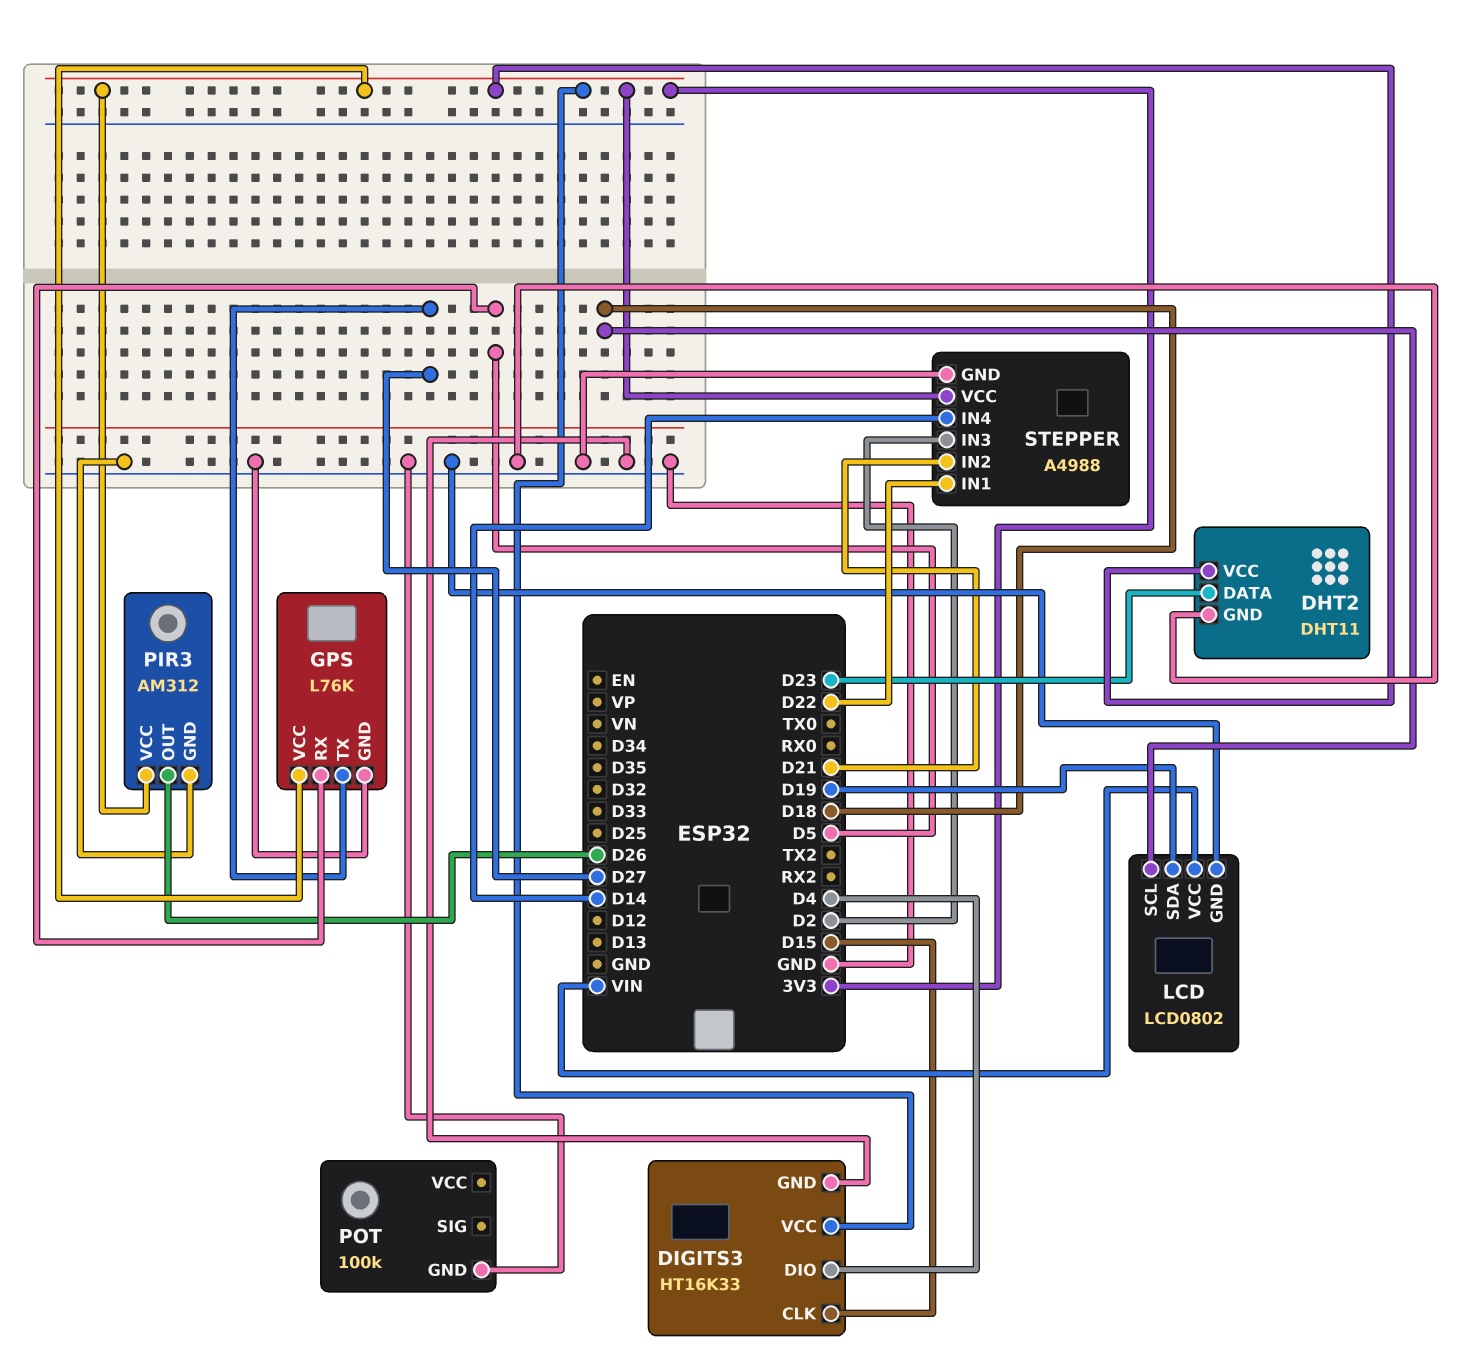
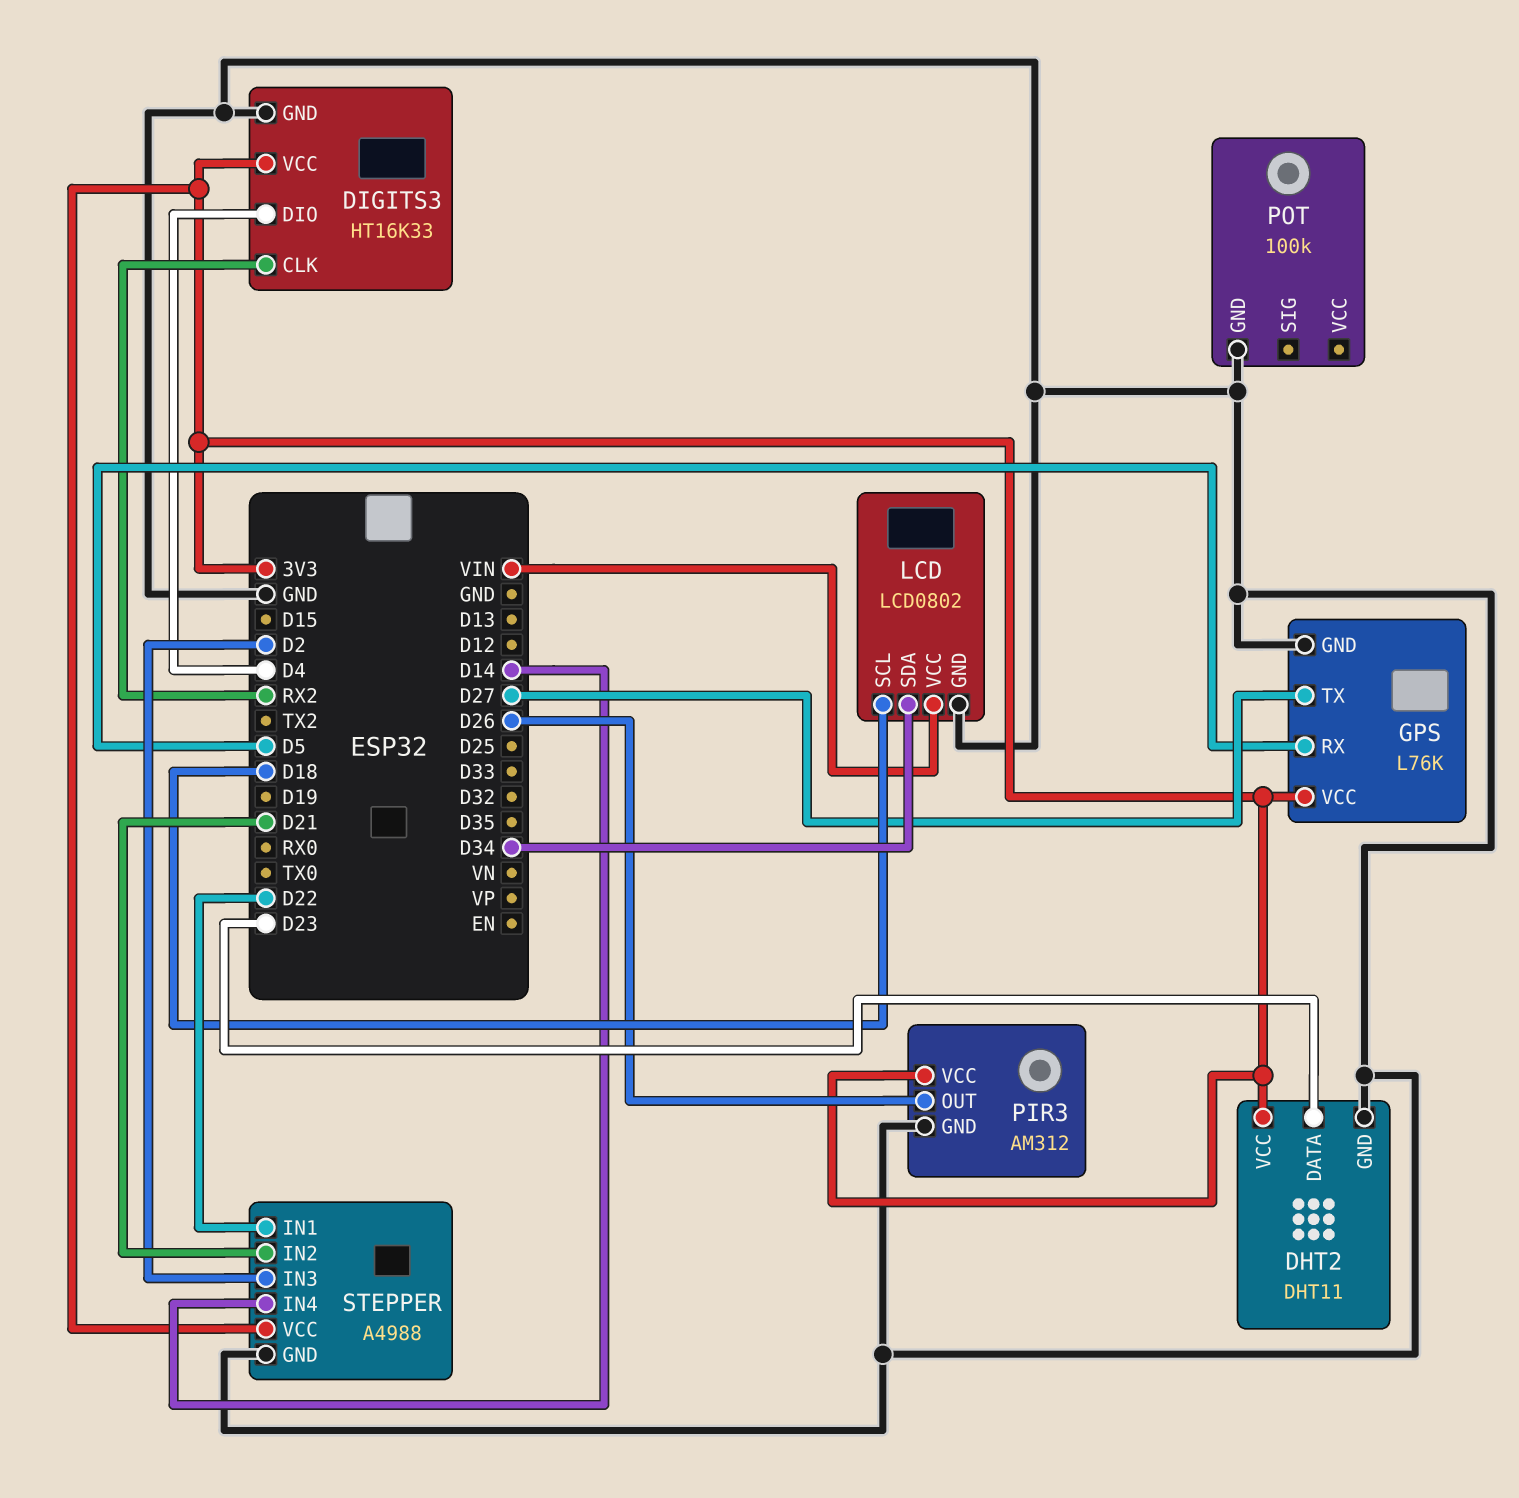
DIGITS3 pin CLK: D15 -> RX2
LCD pin SDA: D19 -> D34

